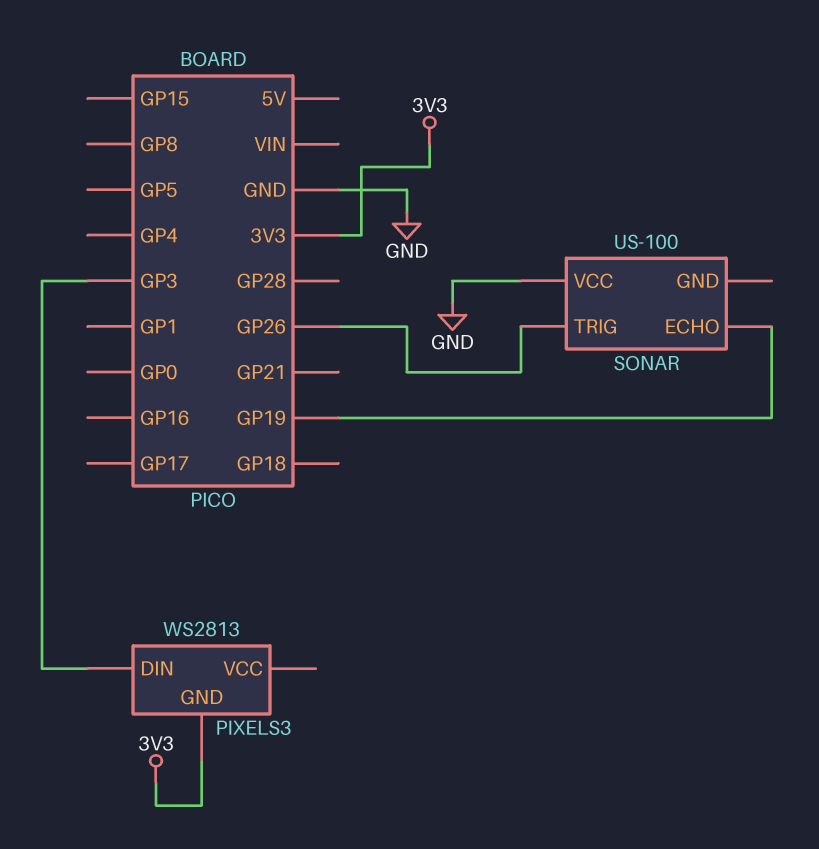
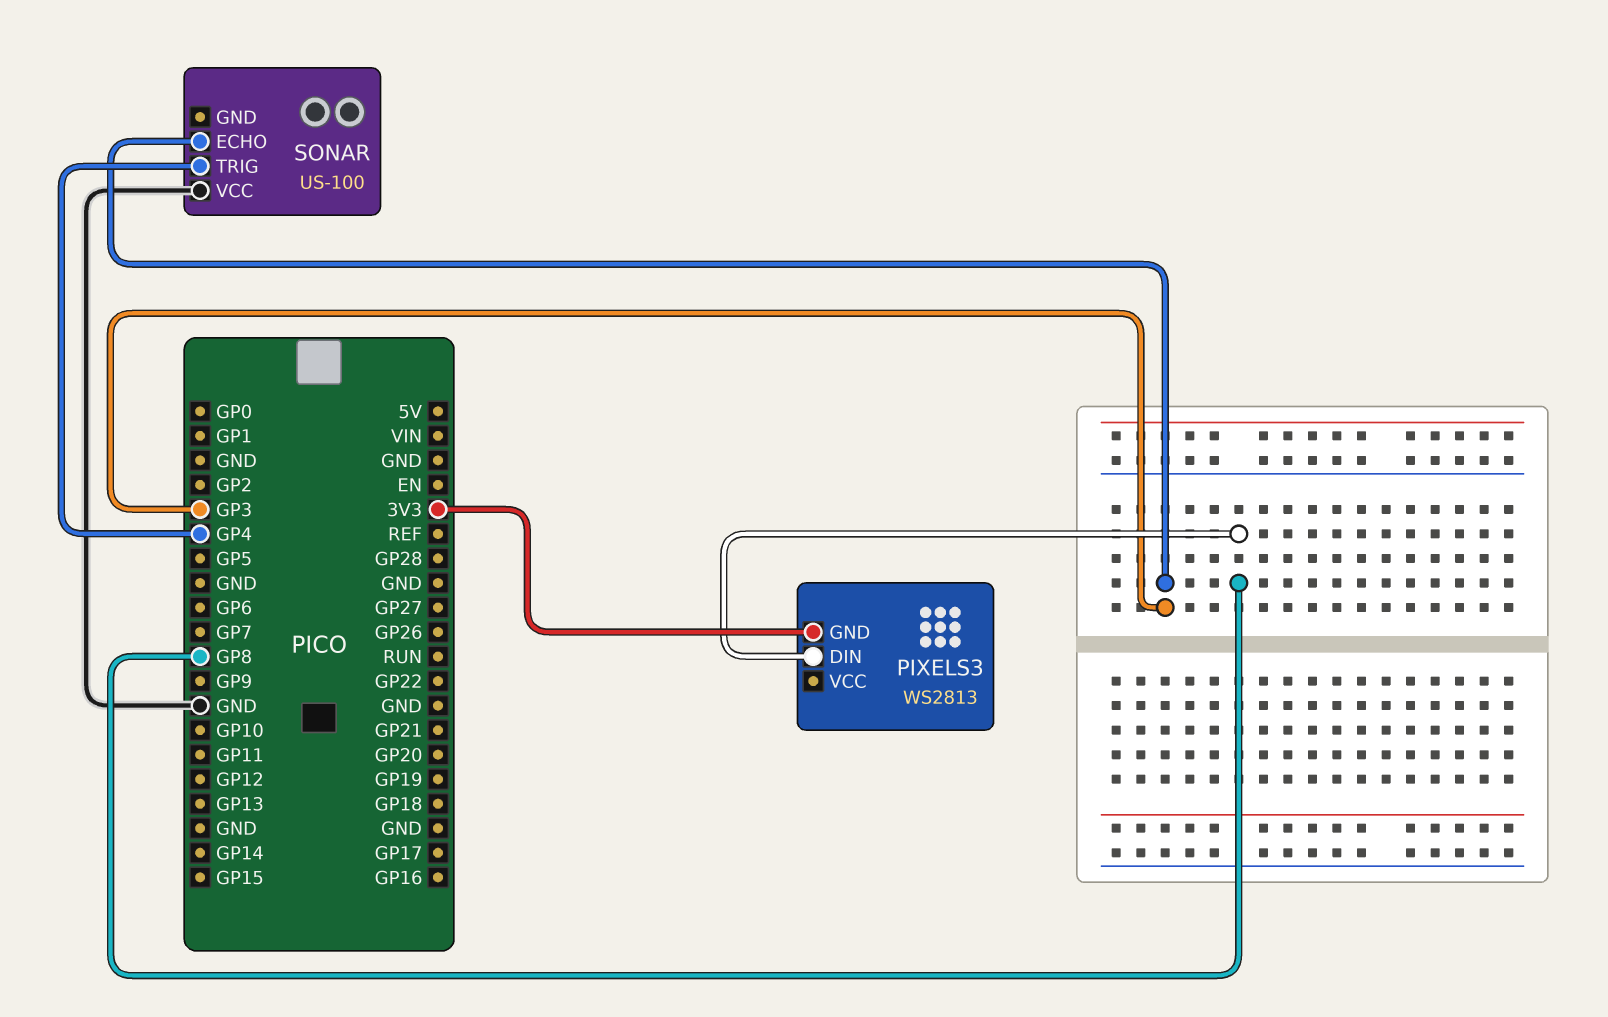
PIXELS3 pin DIN: GP3 -> GP8
SONAR pin ECHO: GP19 -> GP3
SONAR pin TRIG: GP26 -> GP4

